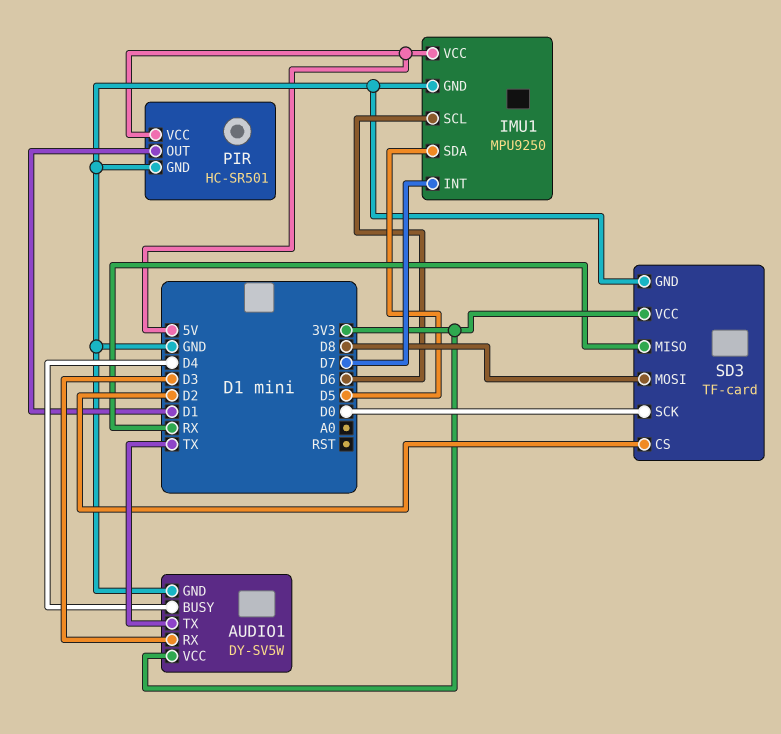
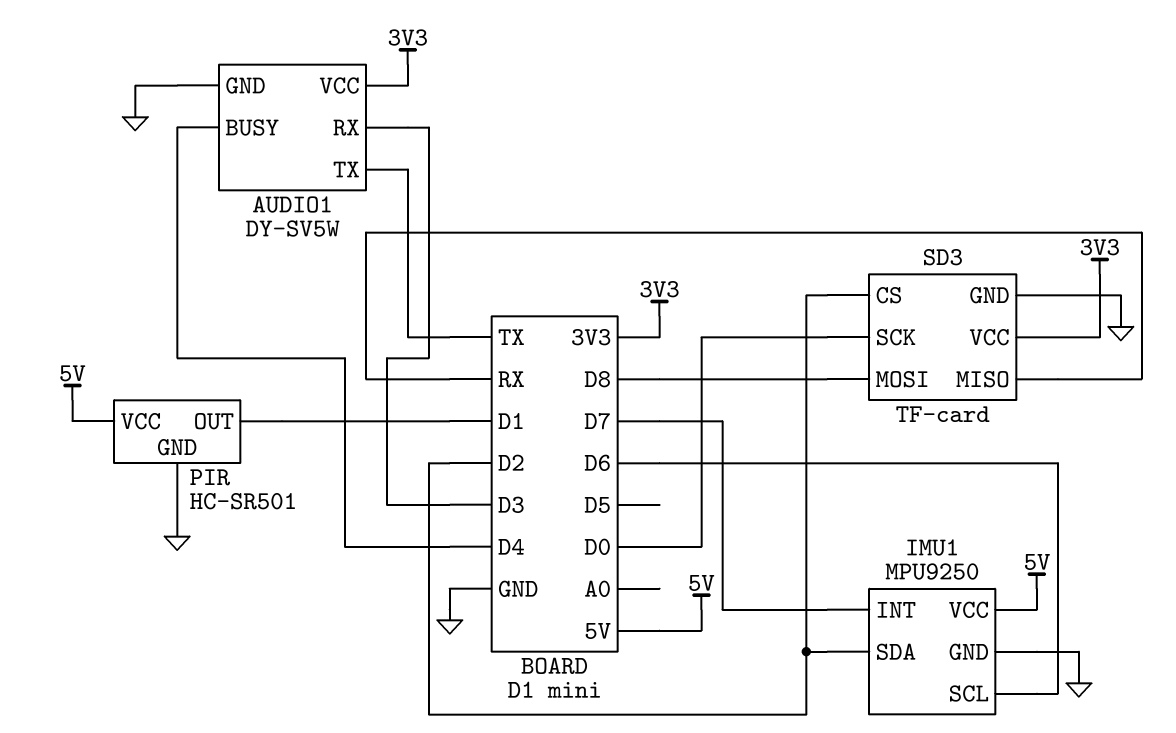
IMU1 pin SDA: D5 -> D2

